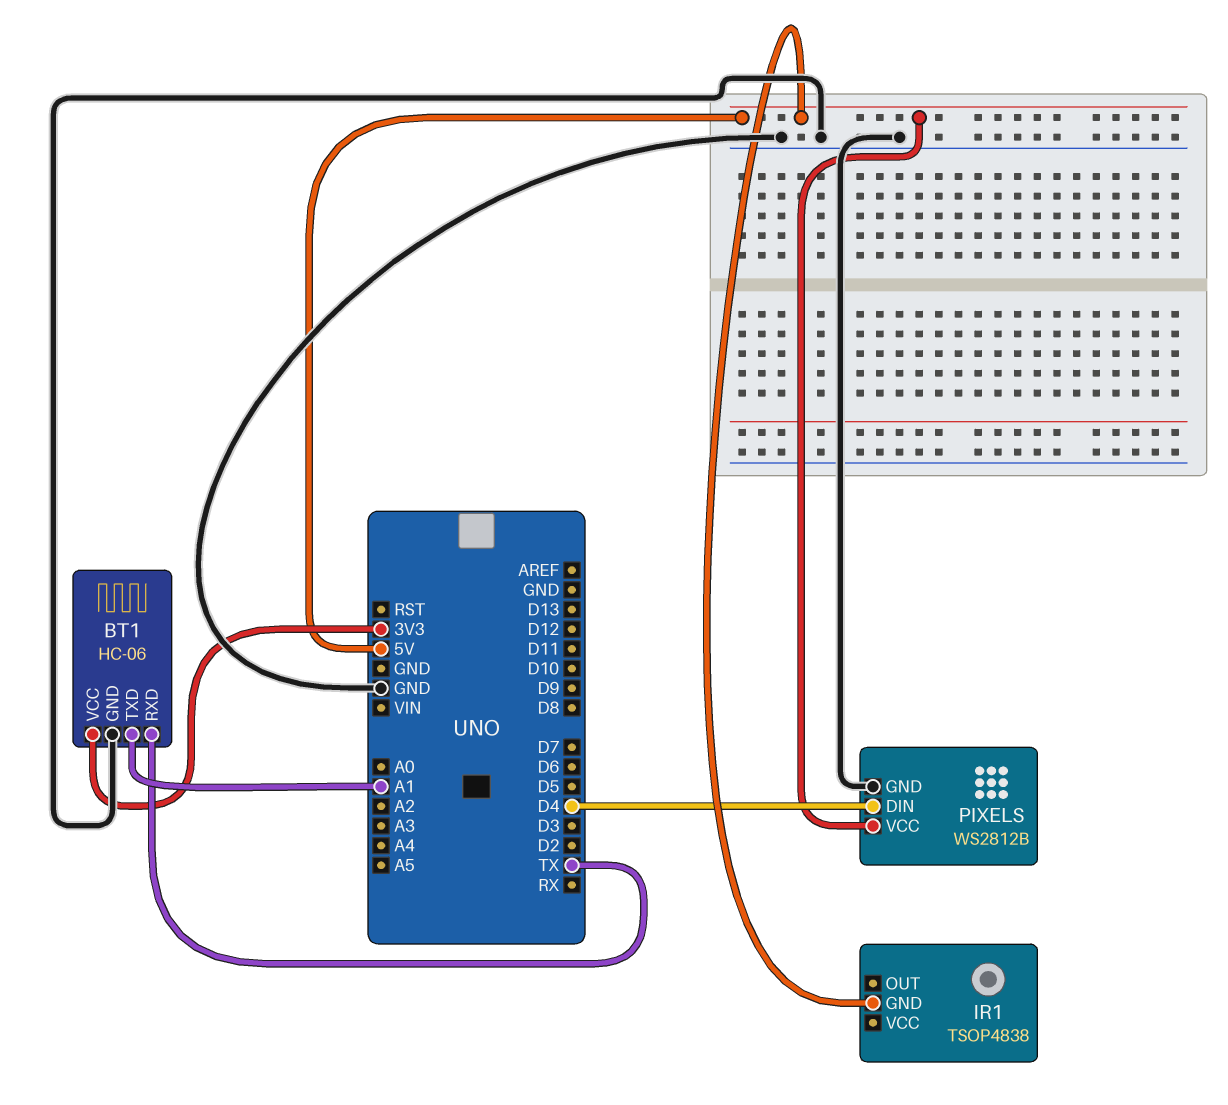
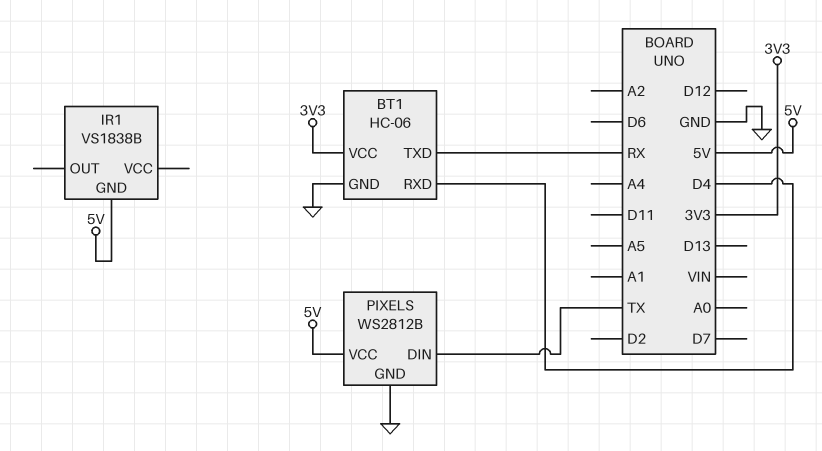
BT1 pin RXD: TX -> D4
BT1 pin TXD: A1 -> RX
IR1: TSOP4838 -> VS1838B
PIXELS pin DIN: D4 -> TX

